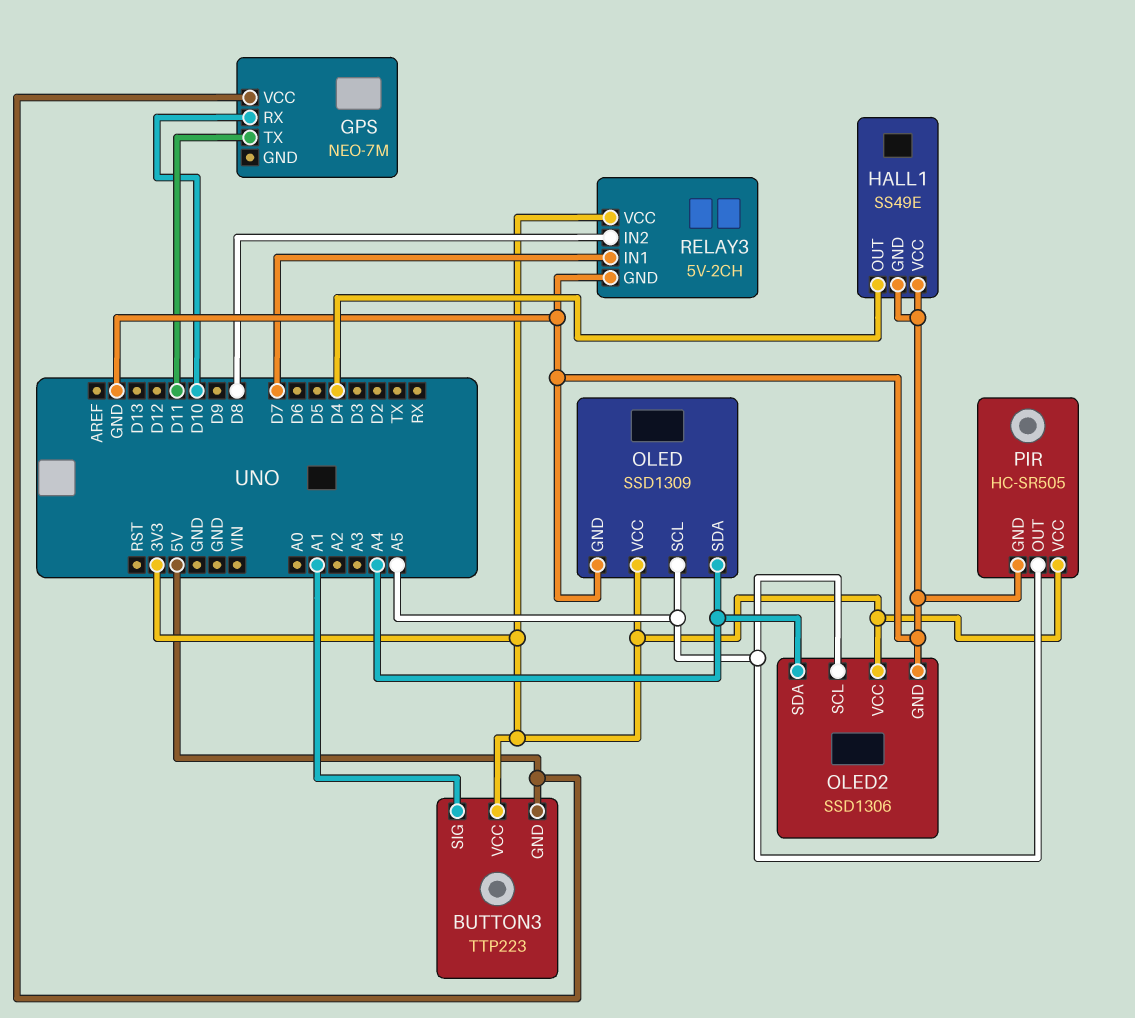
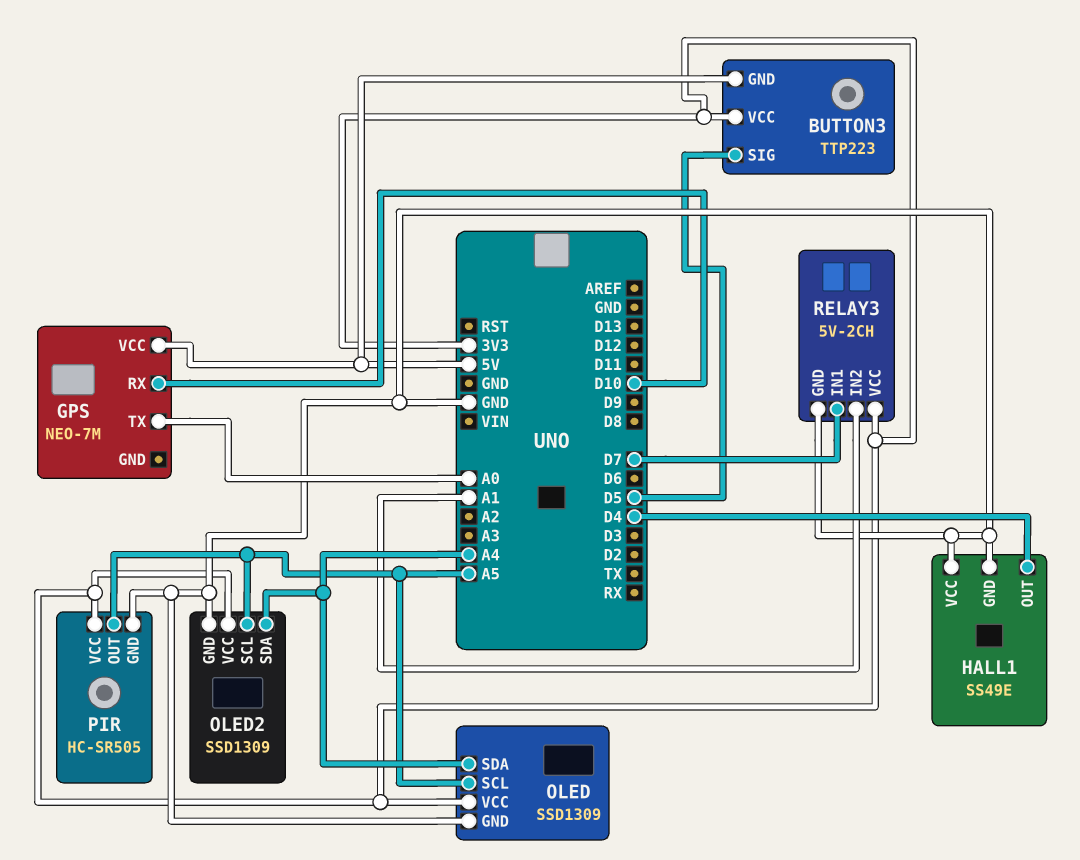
BUTTON3 pin SIG: A1 -> D5
GPS pin TX: D11 -> A0
OLED2: SSD1306 -> SSD1309
RELAY3 pin IN2: D8 -> A1

